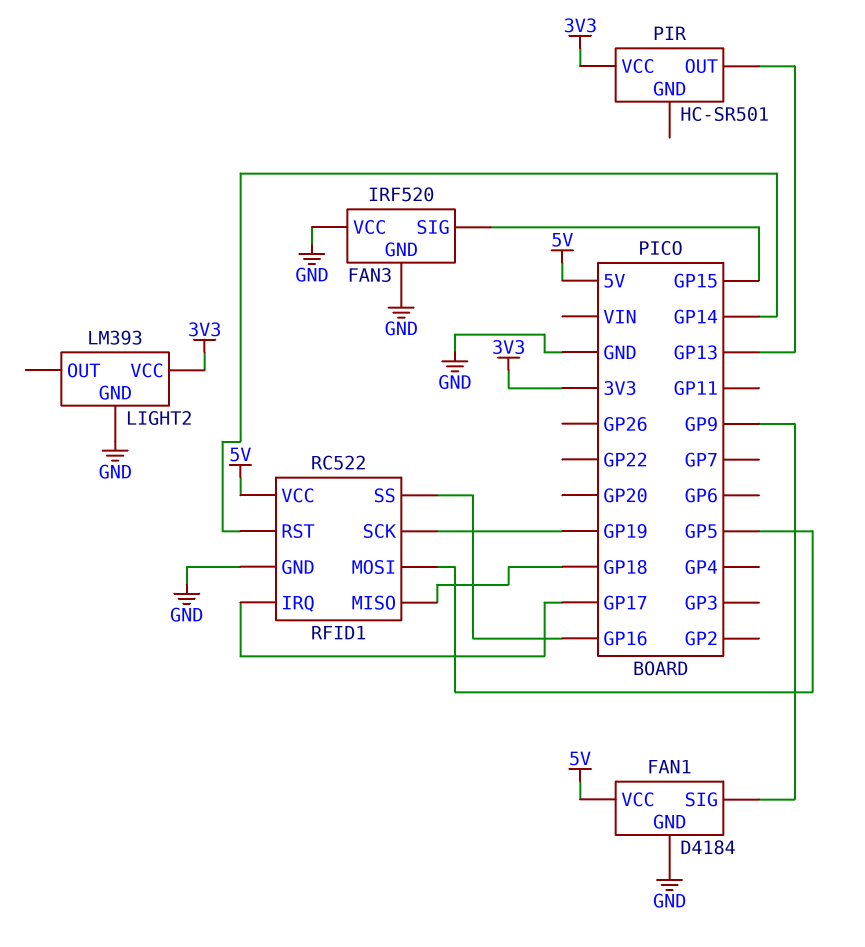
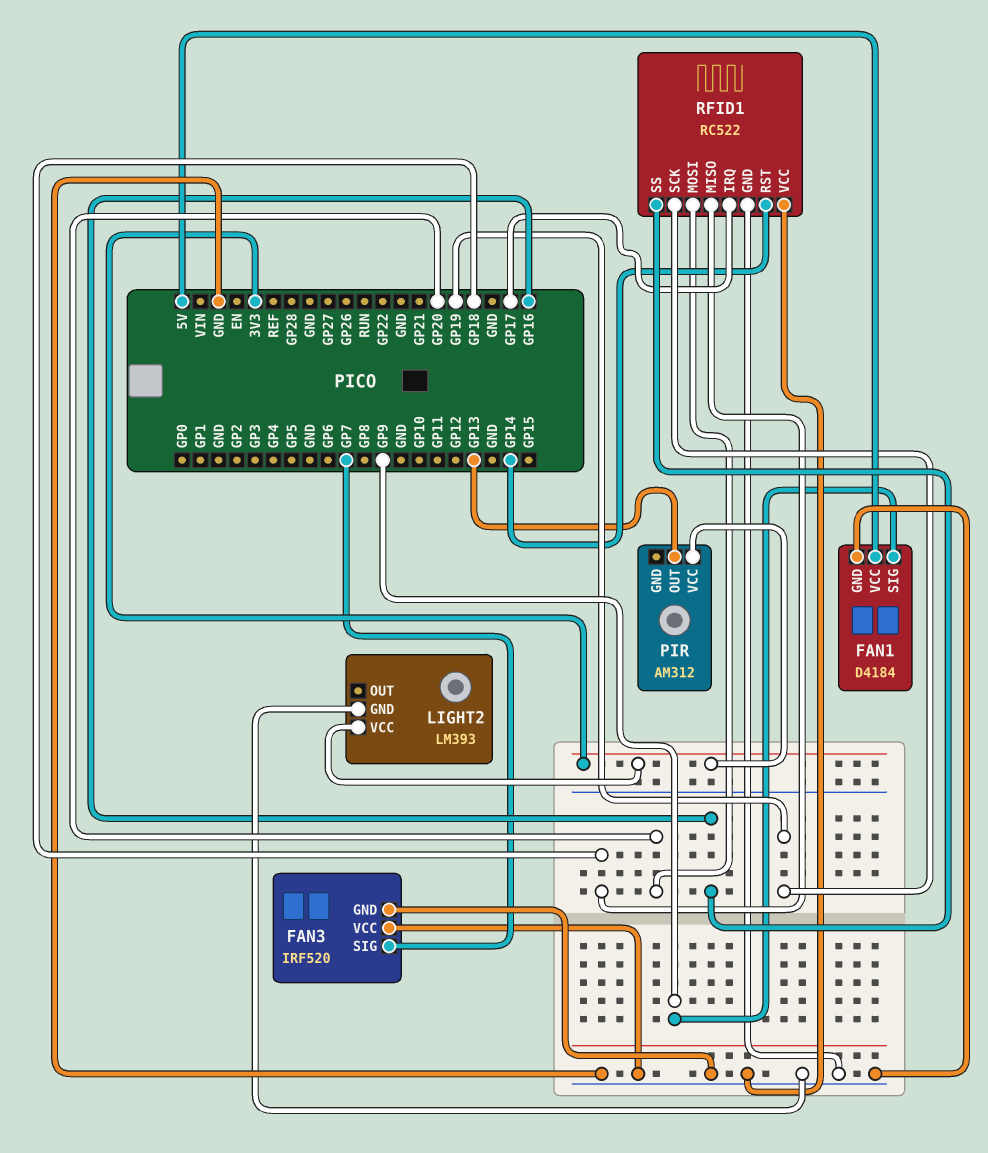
FAN3 pin SIG: GP15 -> GP7
PIR: HC-SR501 -> AM312
RFID1 pin MOSI: GP5 -> GP20
RFID1 pin VCC: 5V -> GND

